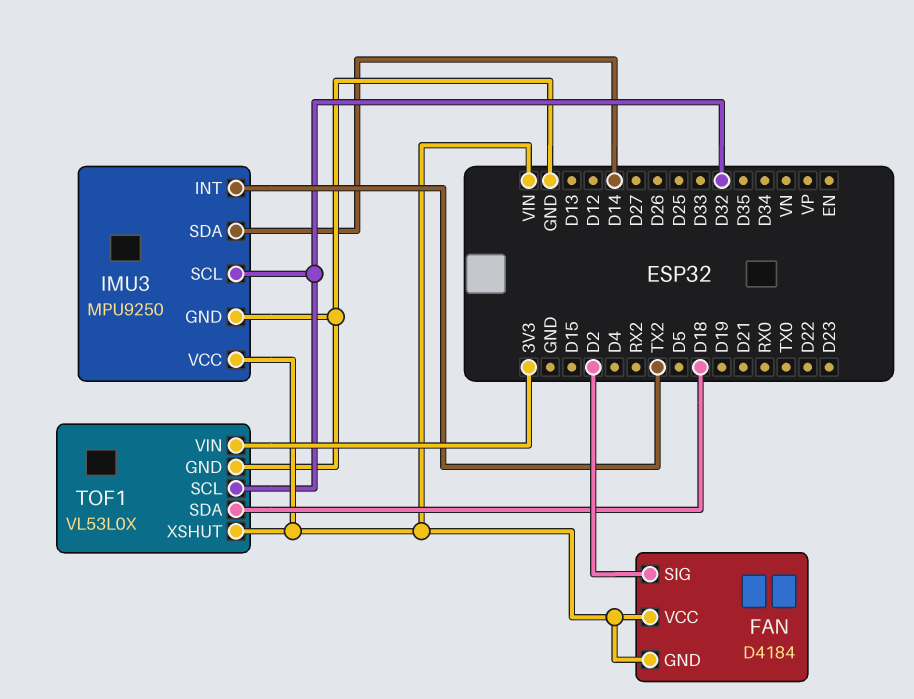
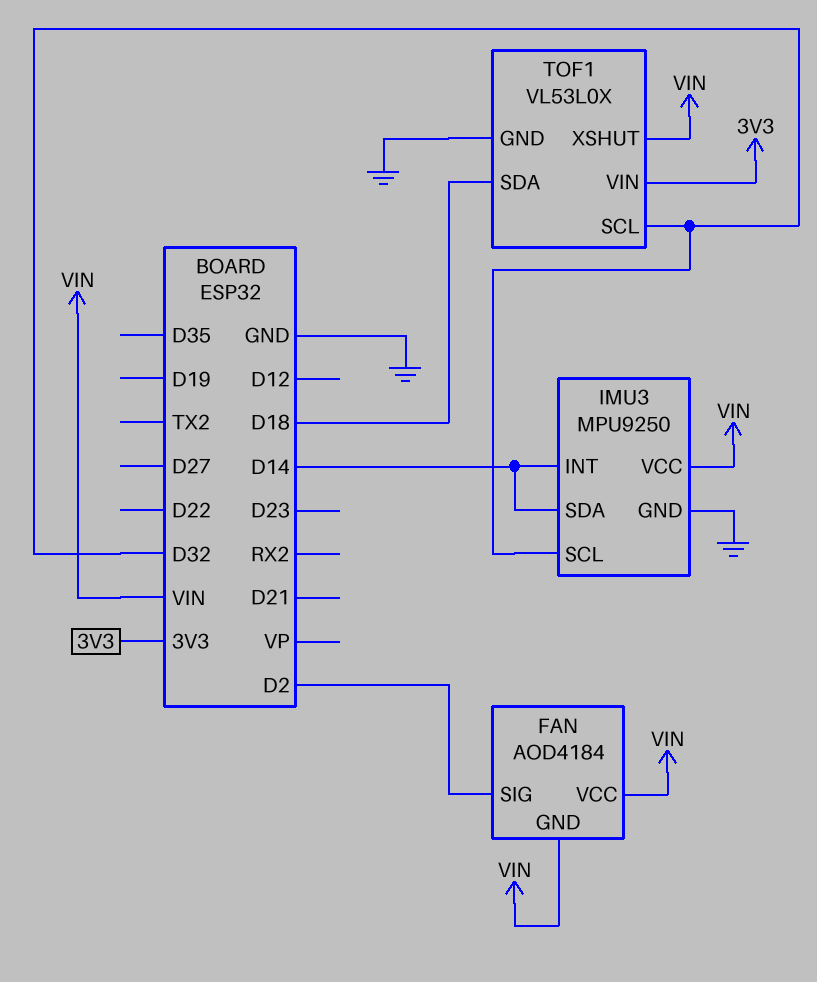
FAN: D4184 -> AOD4184
IMU3 pin INT: TX2 -> D14

